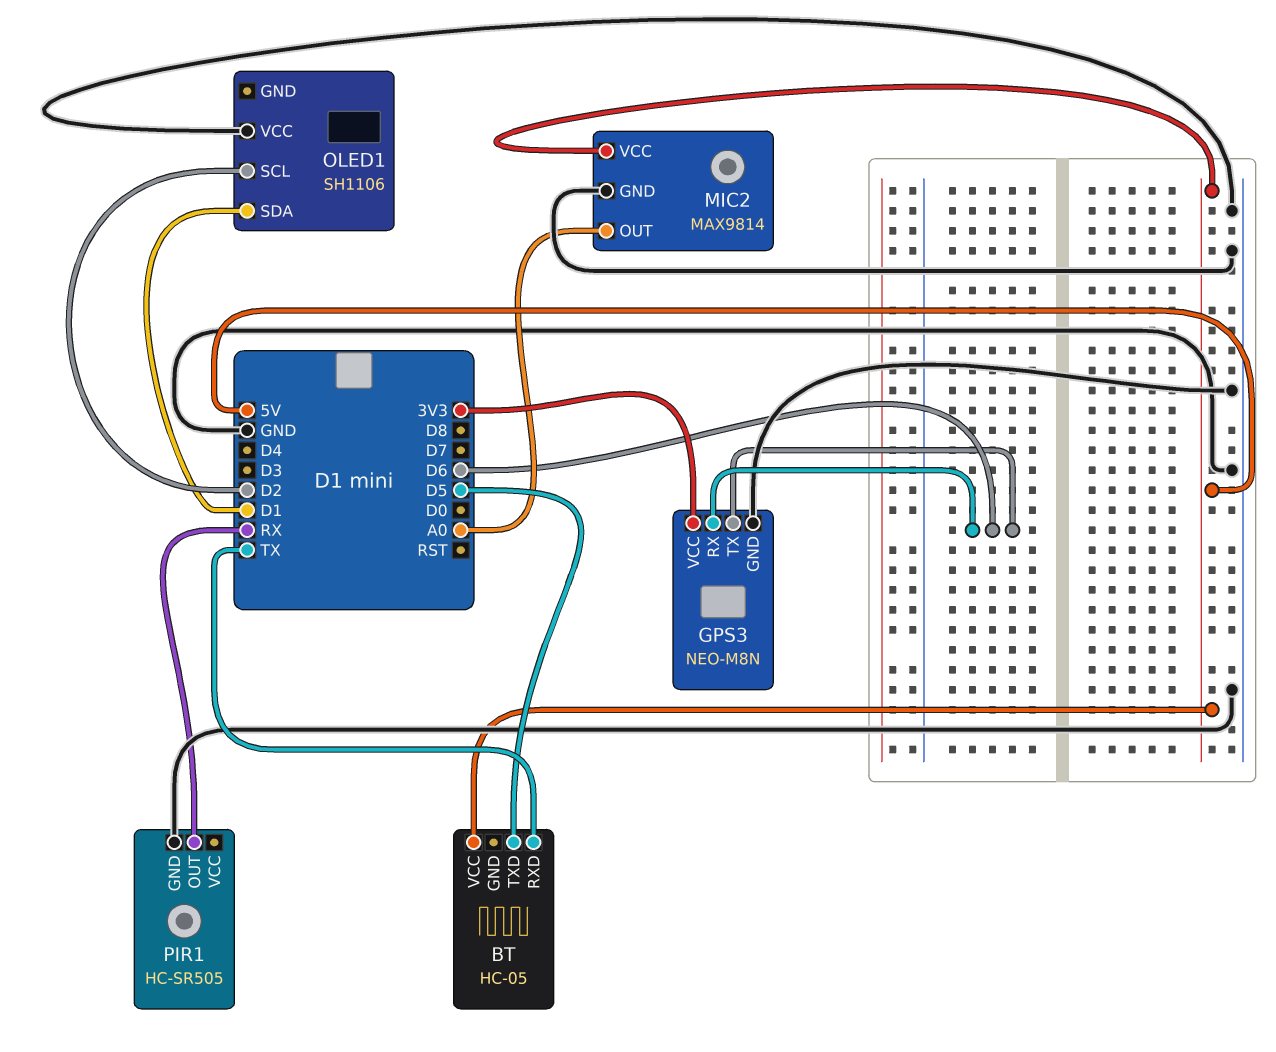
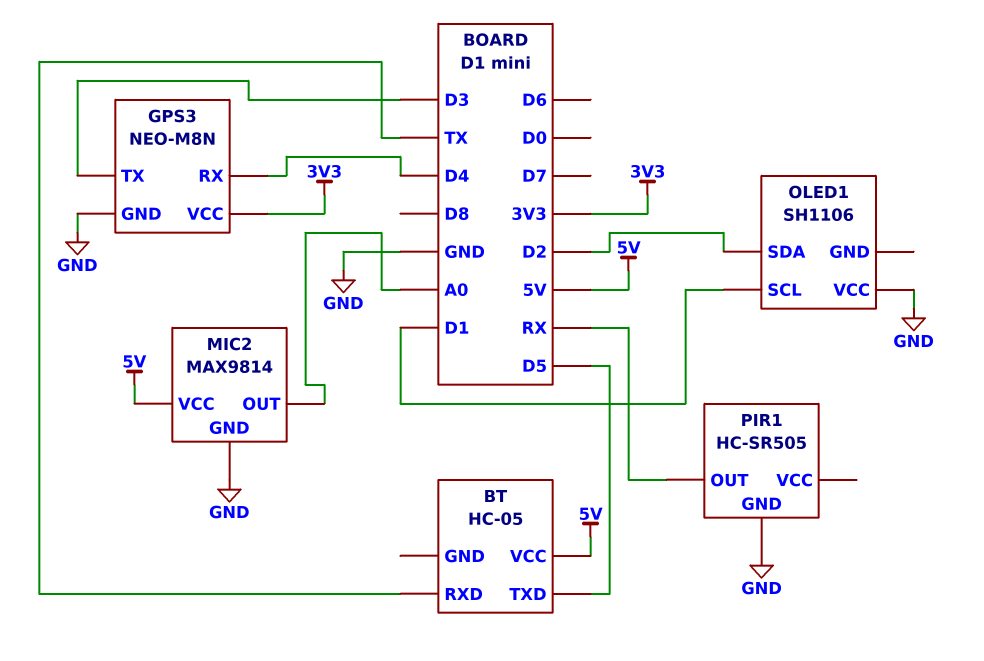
GPS3 pin RX: D6 -> D4
GPS3 pin TX: D6 -> D3
OLED1 pin SCL: D2 -> D1
OLED1 pin SDA: D1 -> D2

